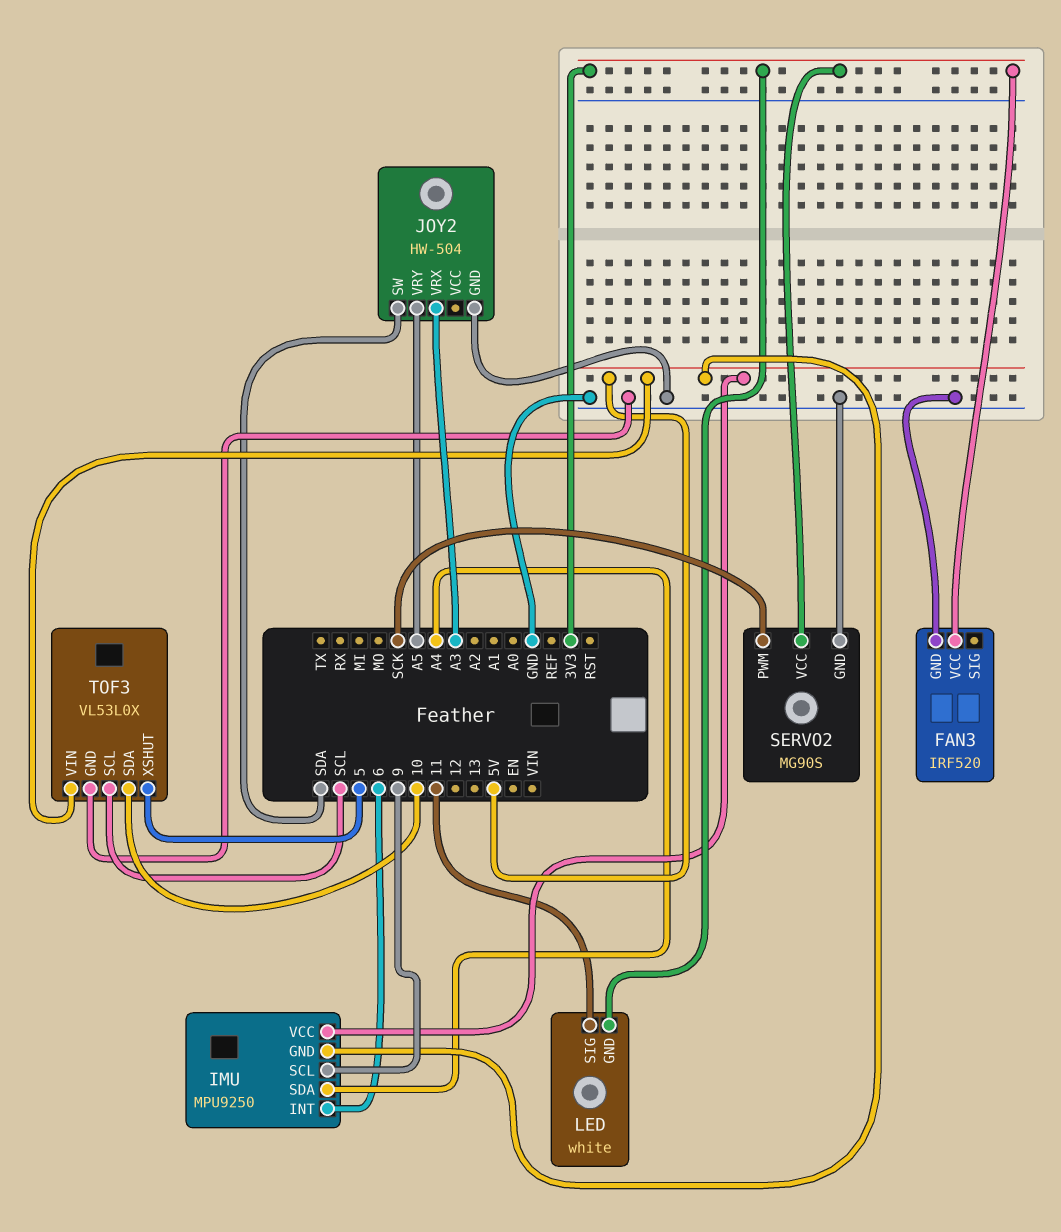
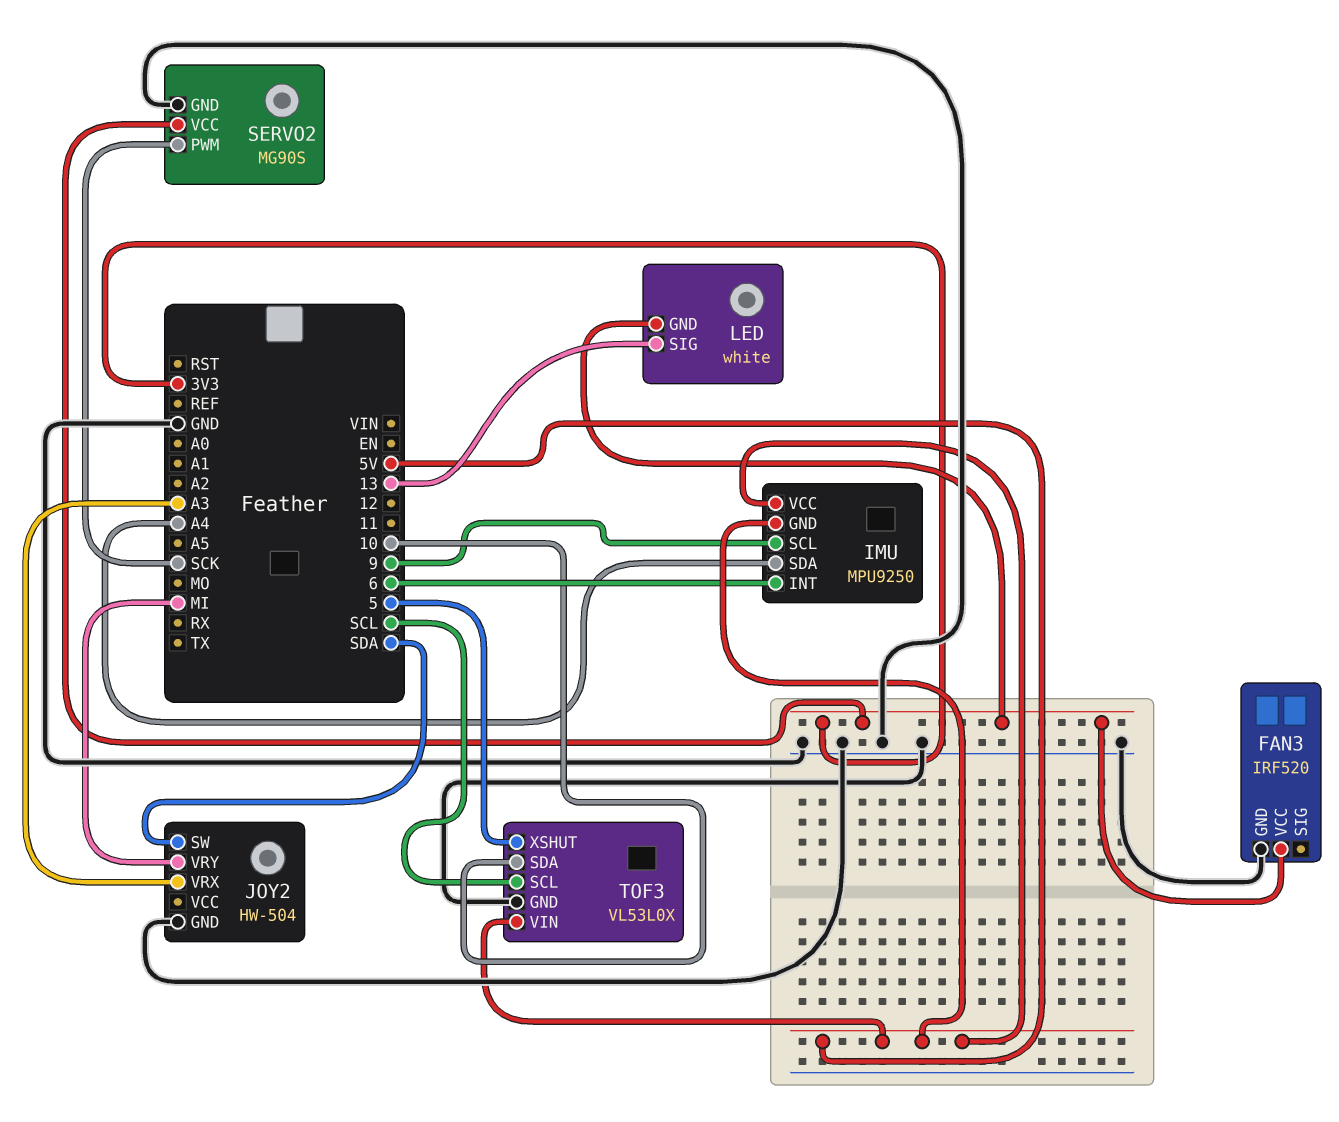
JOY2 pin VRY: A5 -> MI
LED pin SIG: 11 -> 13

